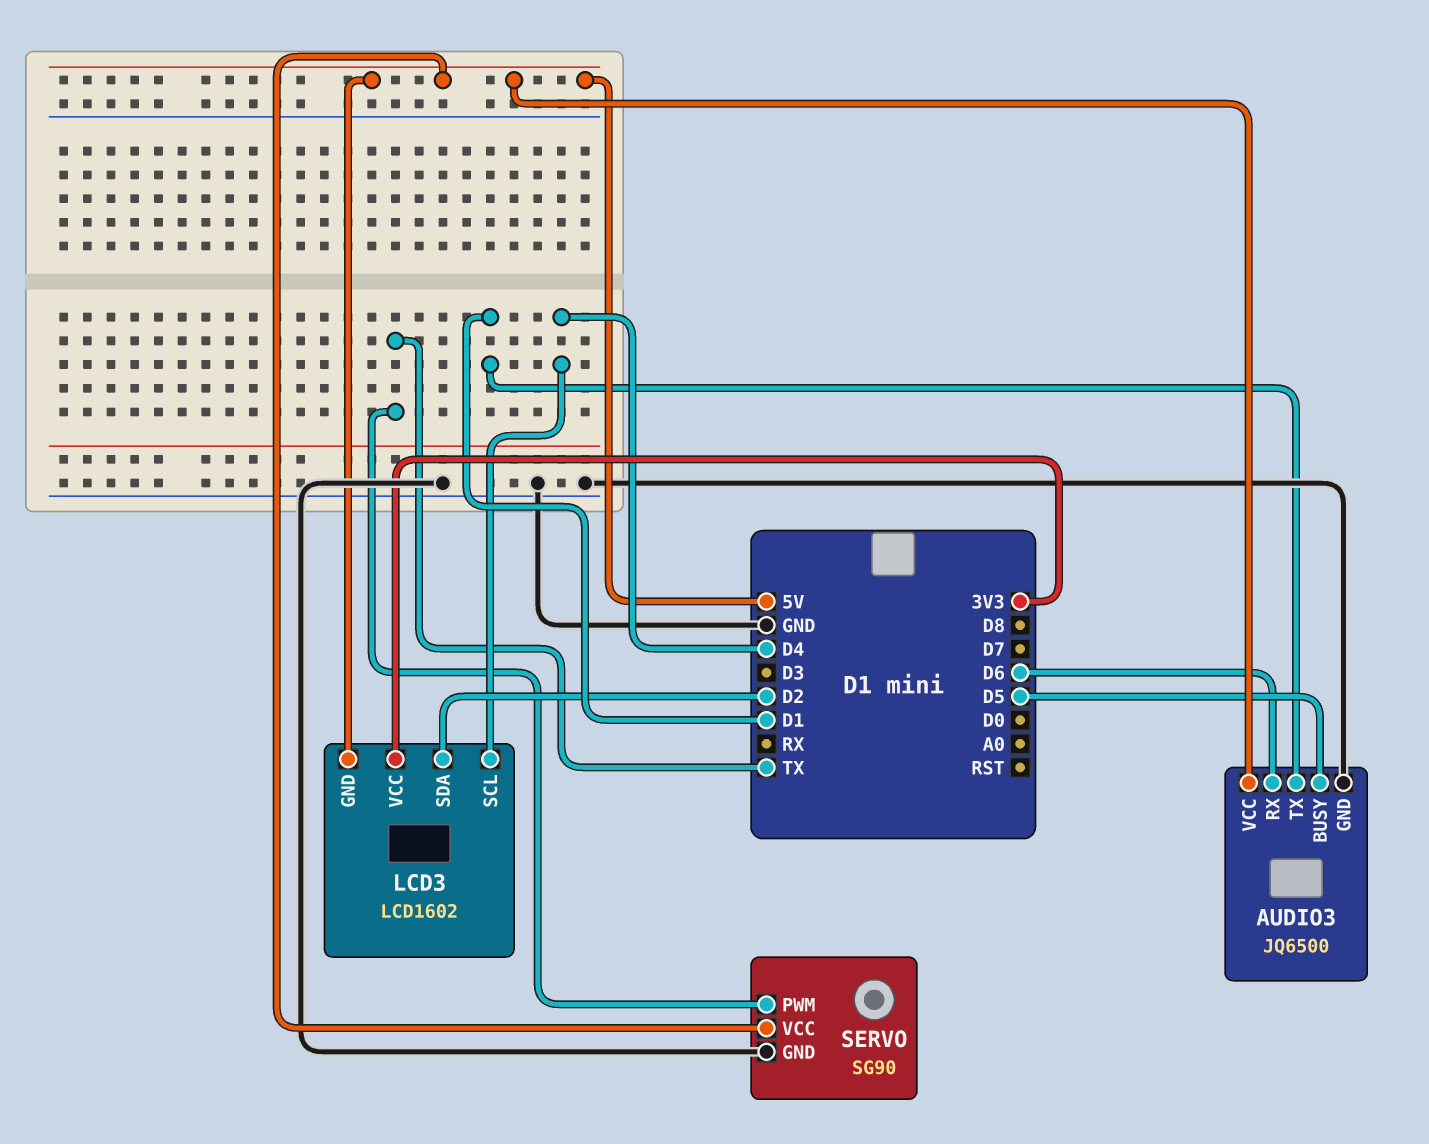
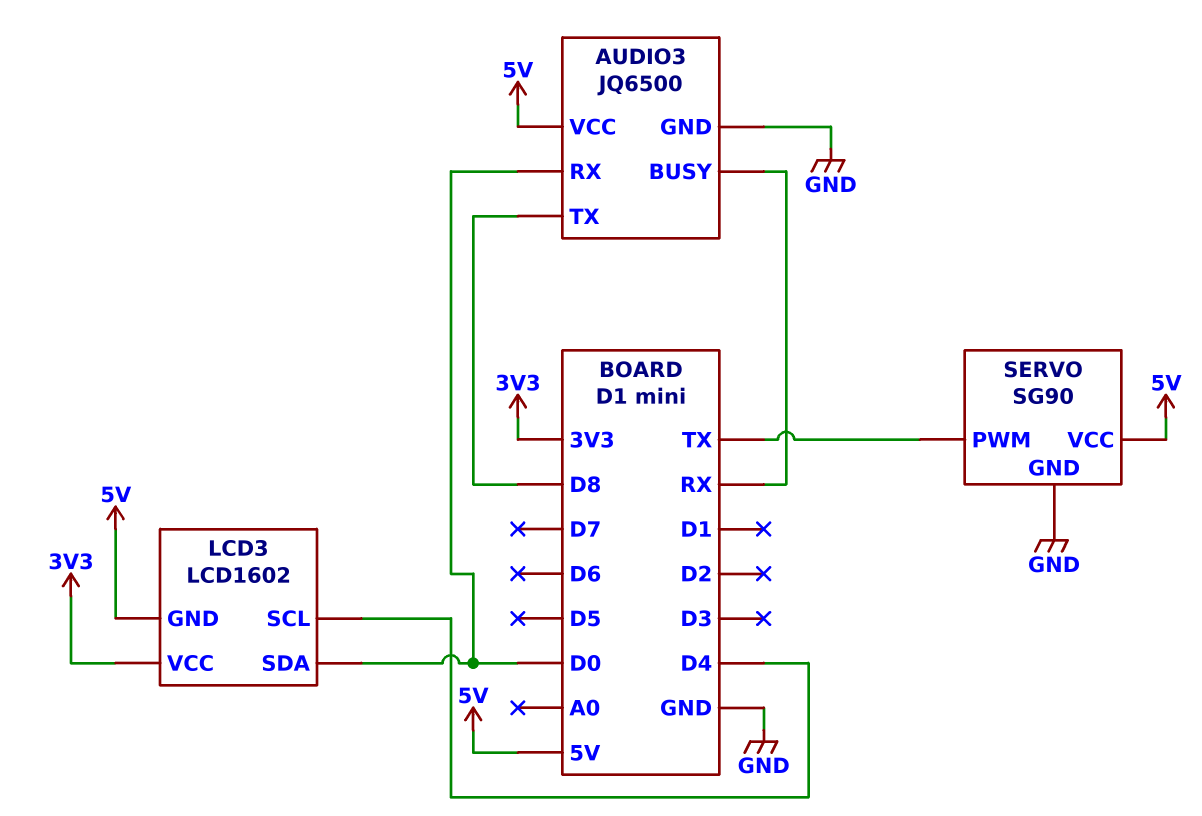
AUDIO3 pin BUSY: D5 -> RX
AUDIO3 pin RX: D6 -> D0
AUDIO3 pin TX: D1 -> D8
LCD3 pin SDA: D2 -> D0

